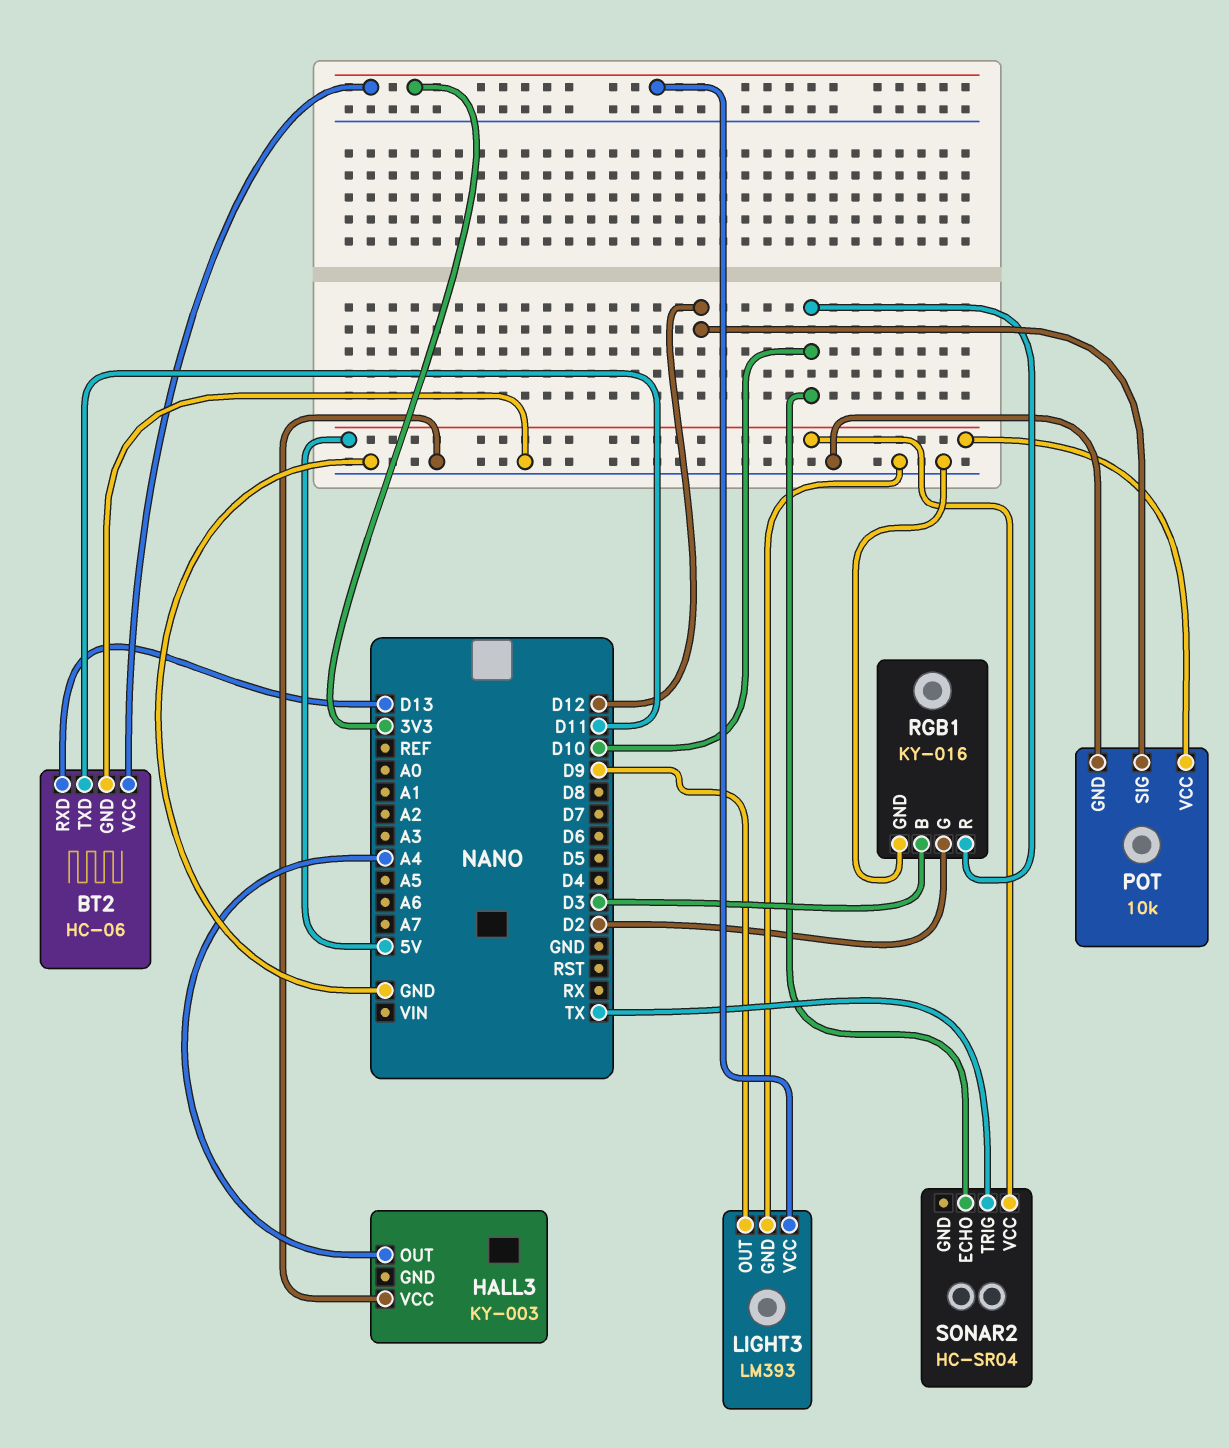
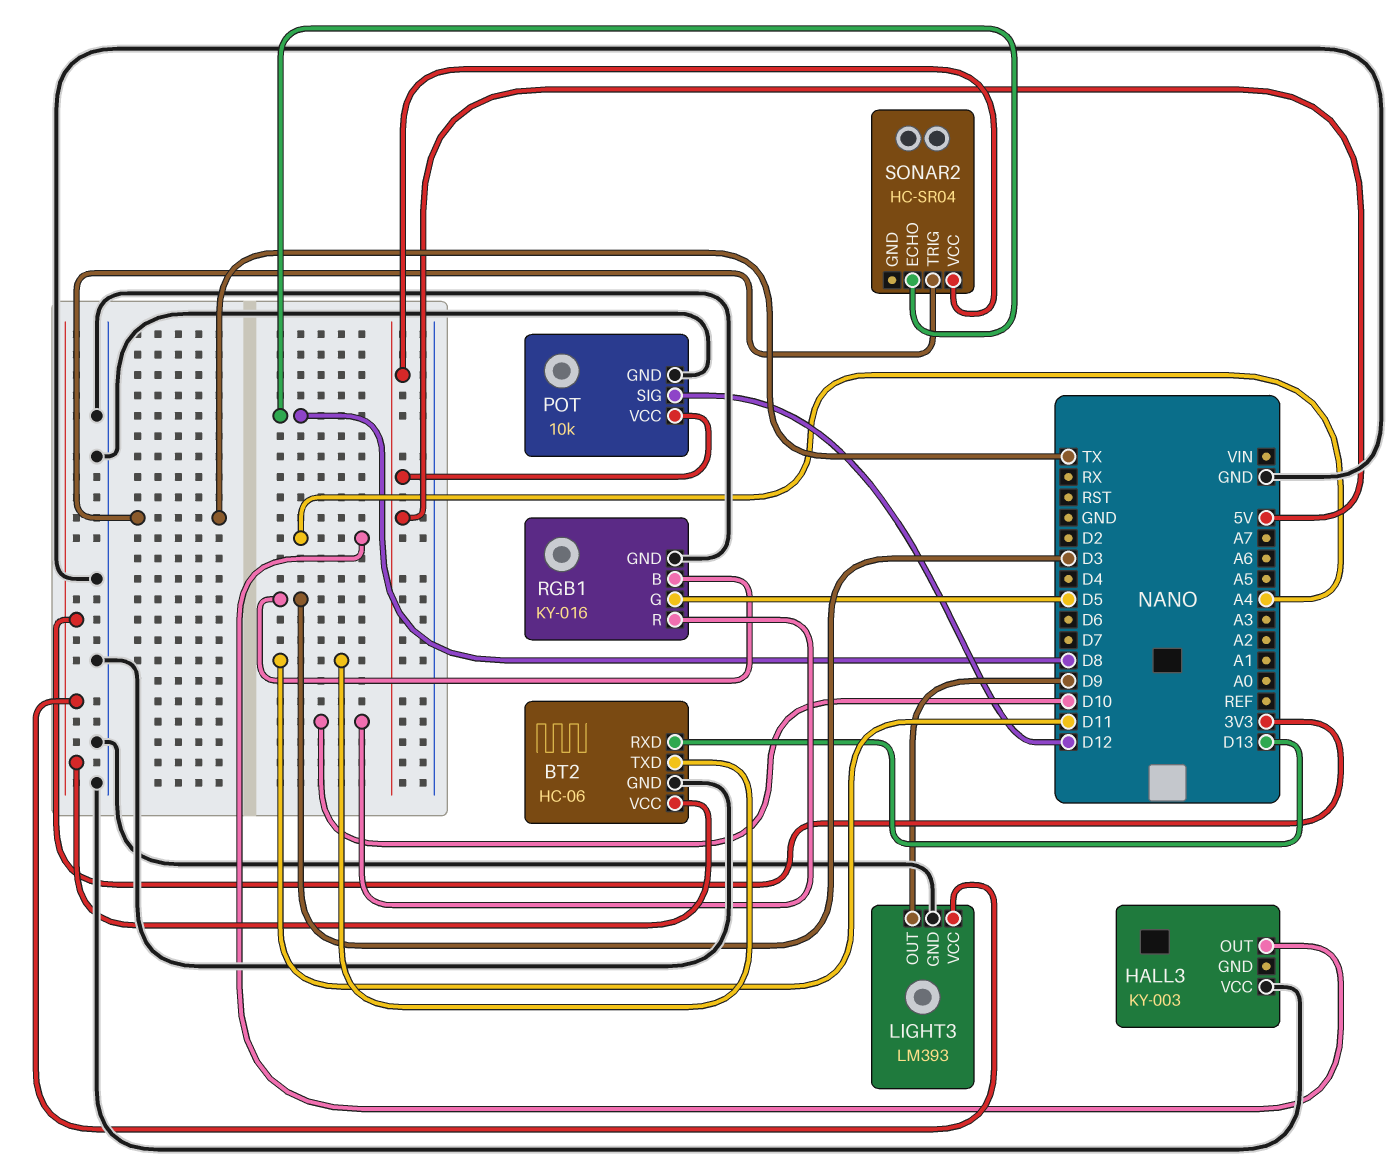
RGB1 pin G: D2 -> D5
SONAR2 pin ECHO: D10 -> D8

